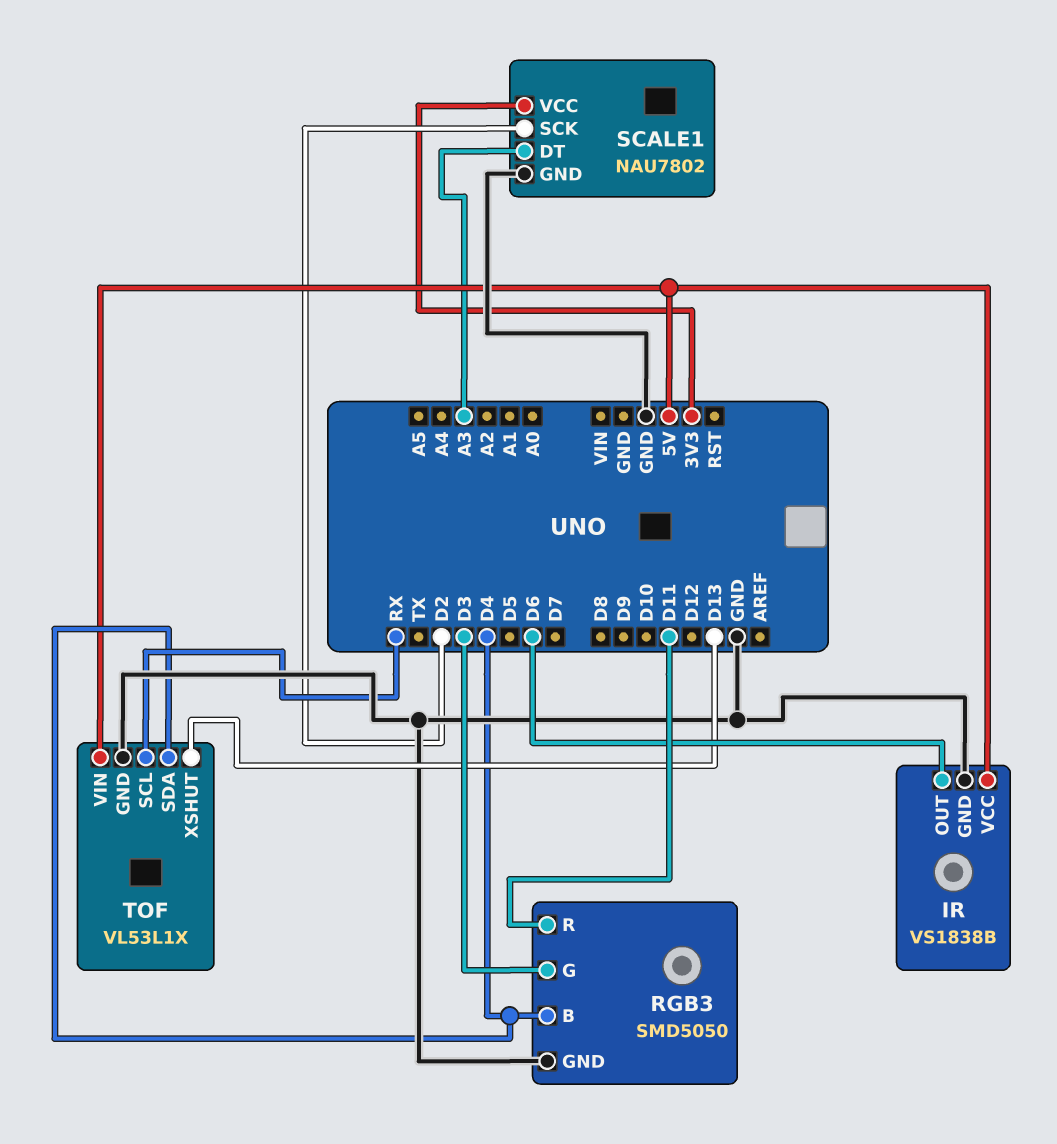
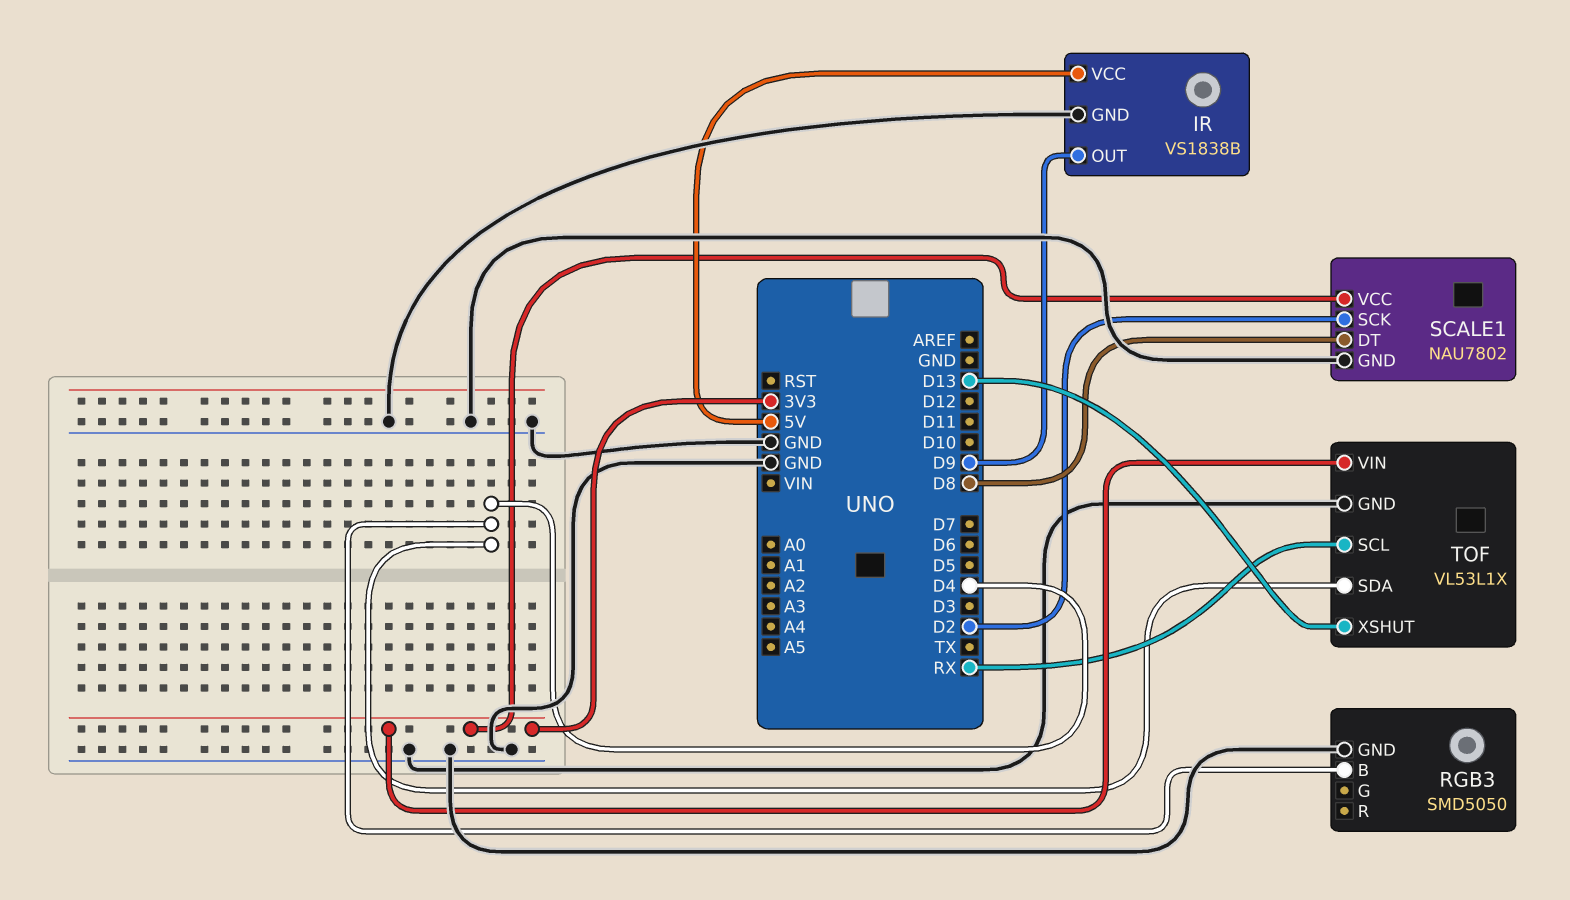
IR pin OUT: D6 -> D9
RGB3 pin G: D3 -> none
RGB3 pin R: D11 -> none
SCALE1 pin DT: A3 -> D8
TOF pin VIN: 5V -> 3V3

